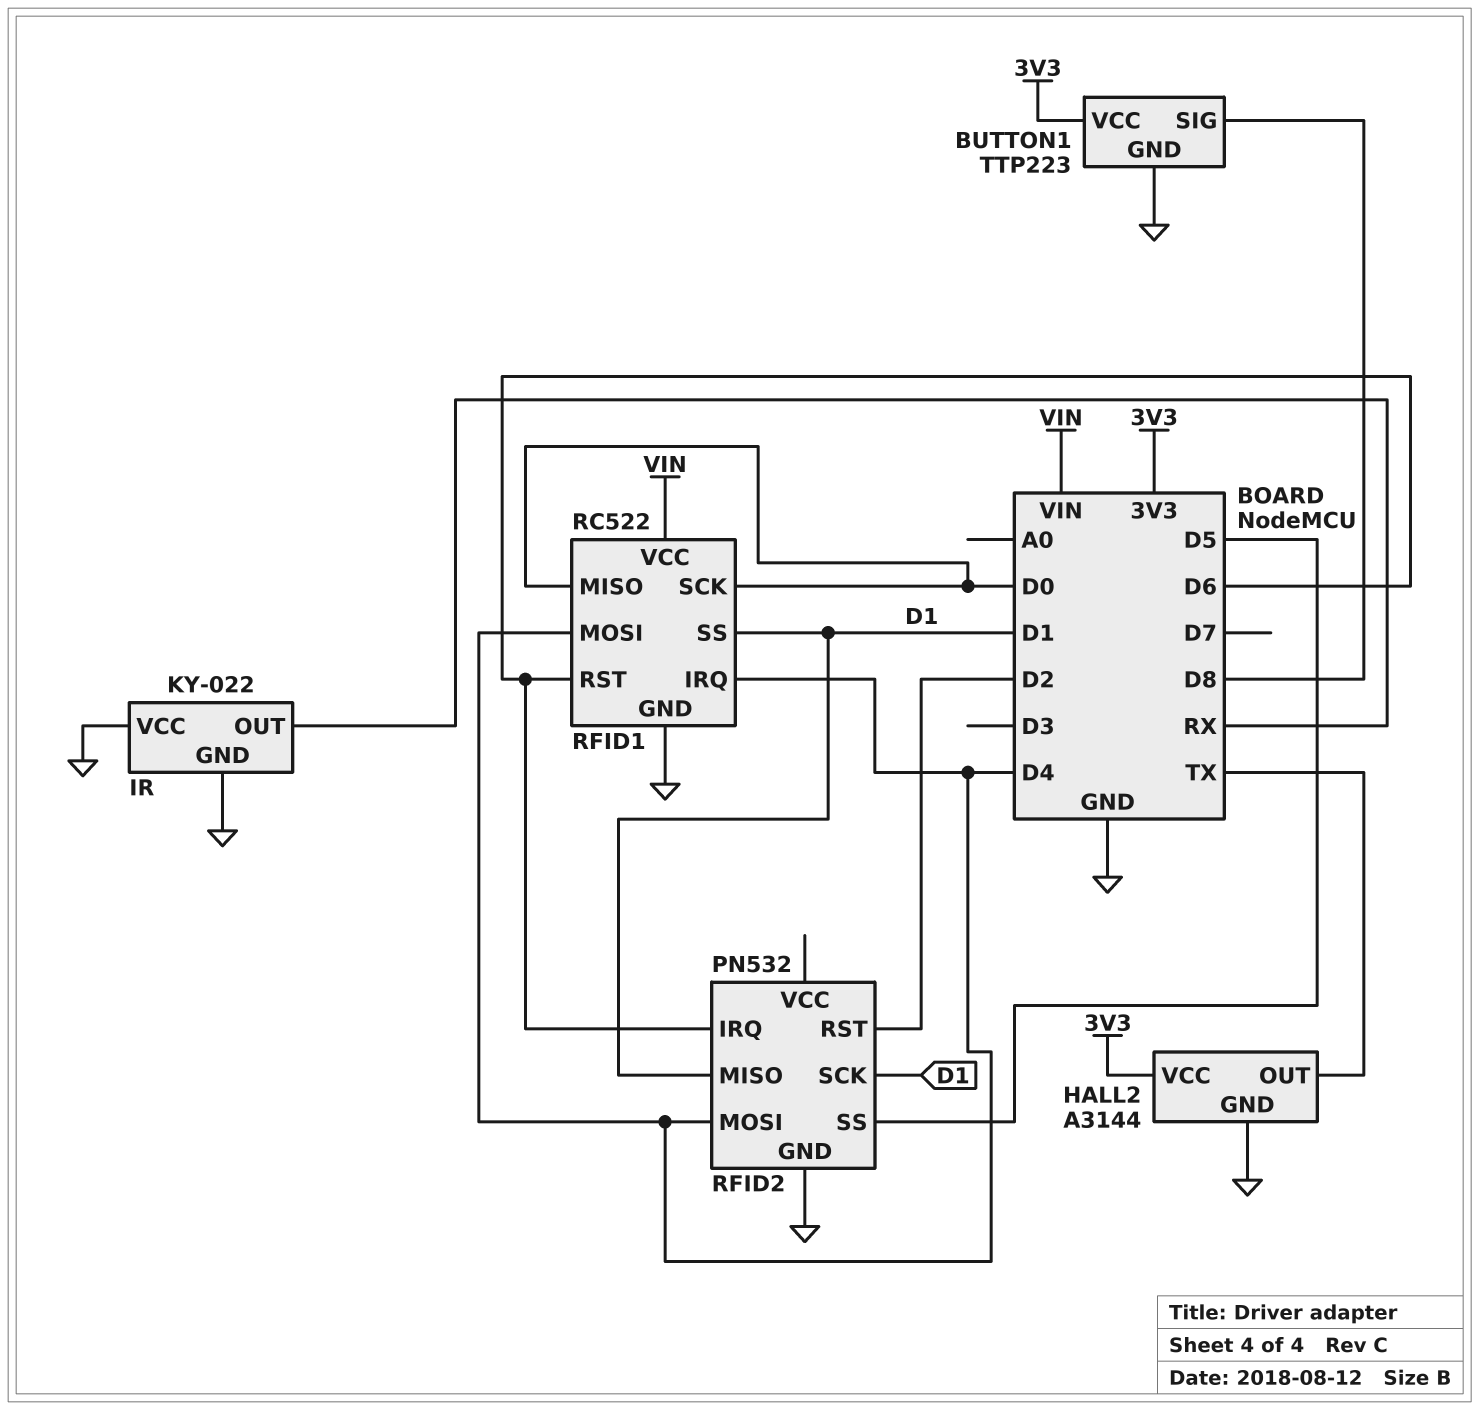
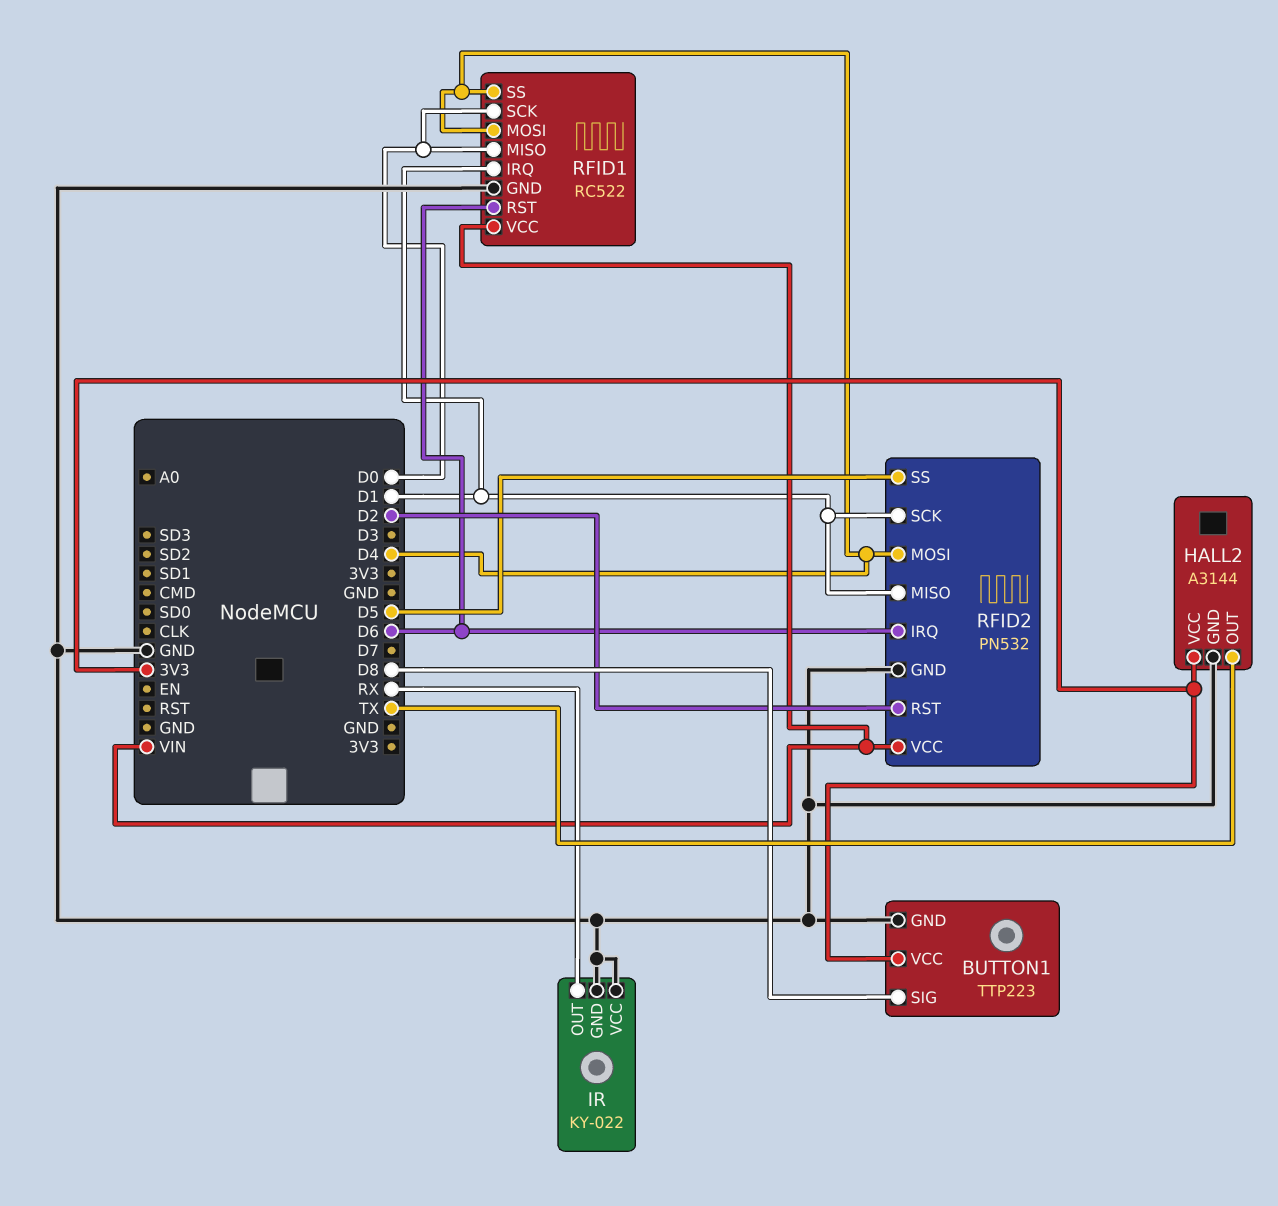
RFID1 pin IRQ: D4 -> D1
RFID1 pin SS: D1 -> D4
RFID2 pin VCC: none -> VIN

